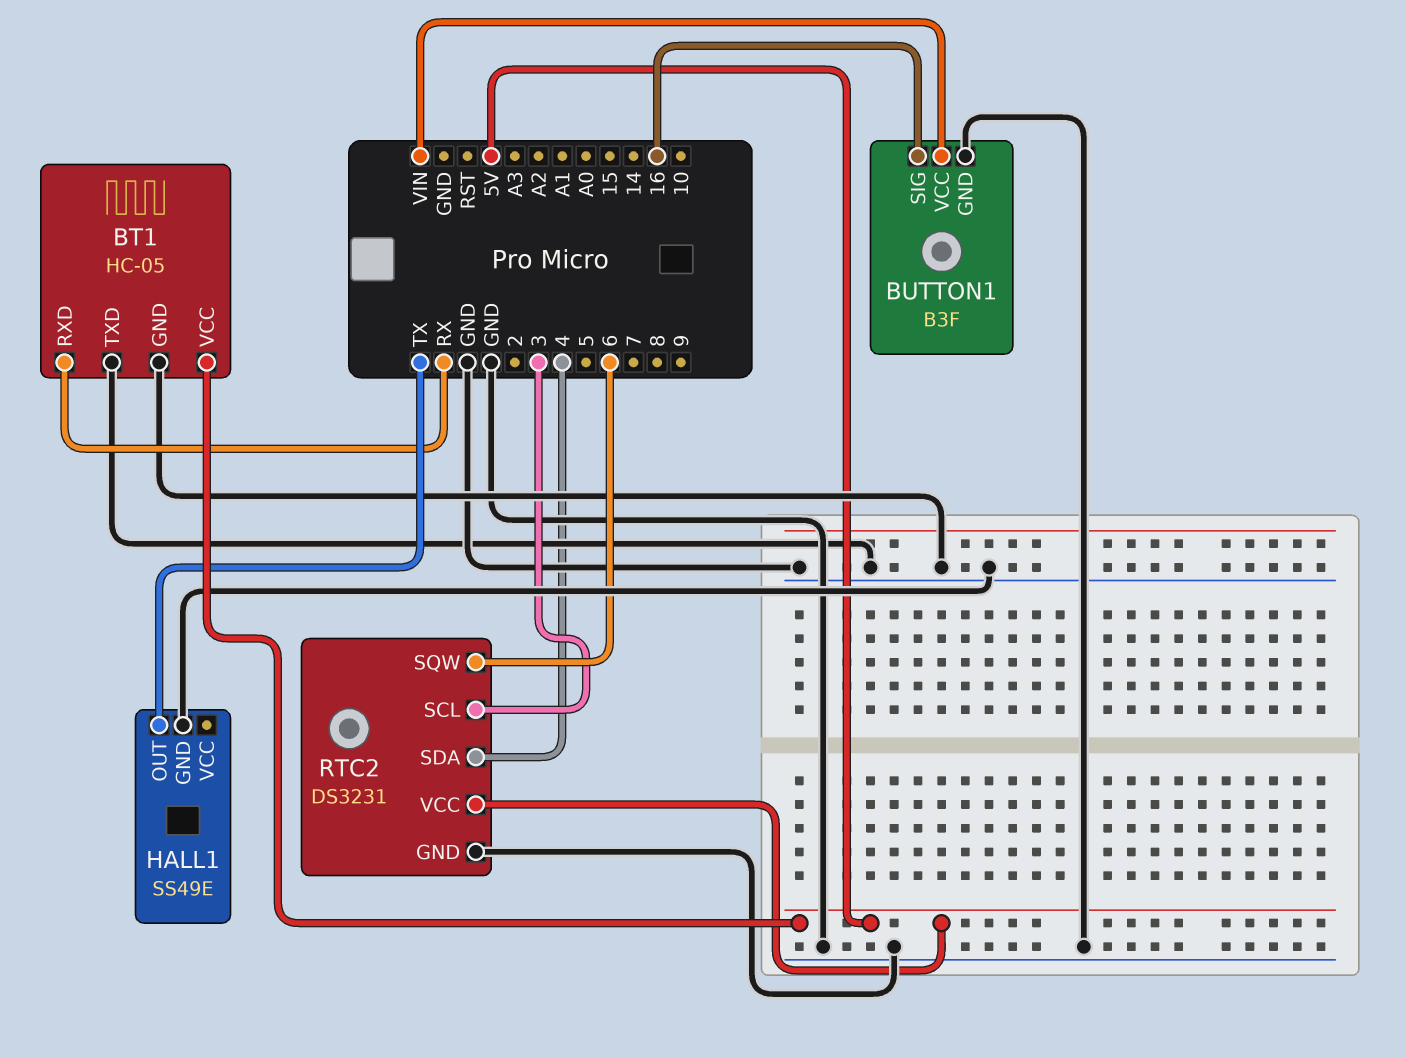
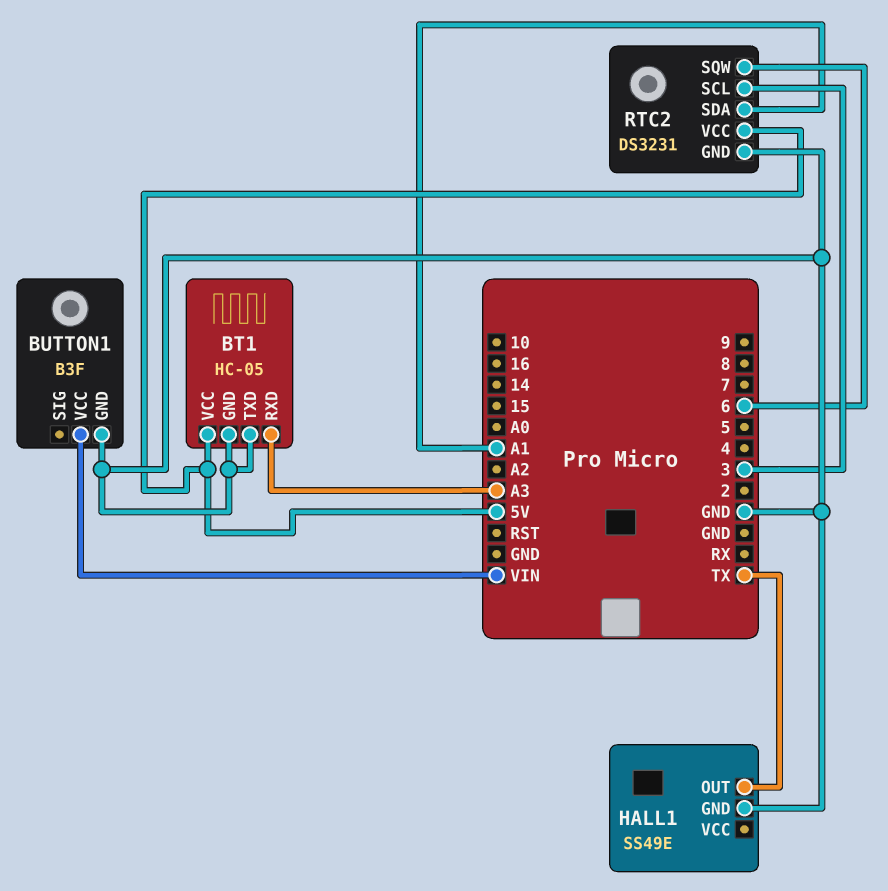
BT1 pin RXD: RX -> A3
BUTTON1 pin SIG: 16 -> none
RTC2 pin SDA: 4 -> A1

